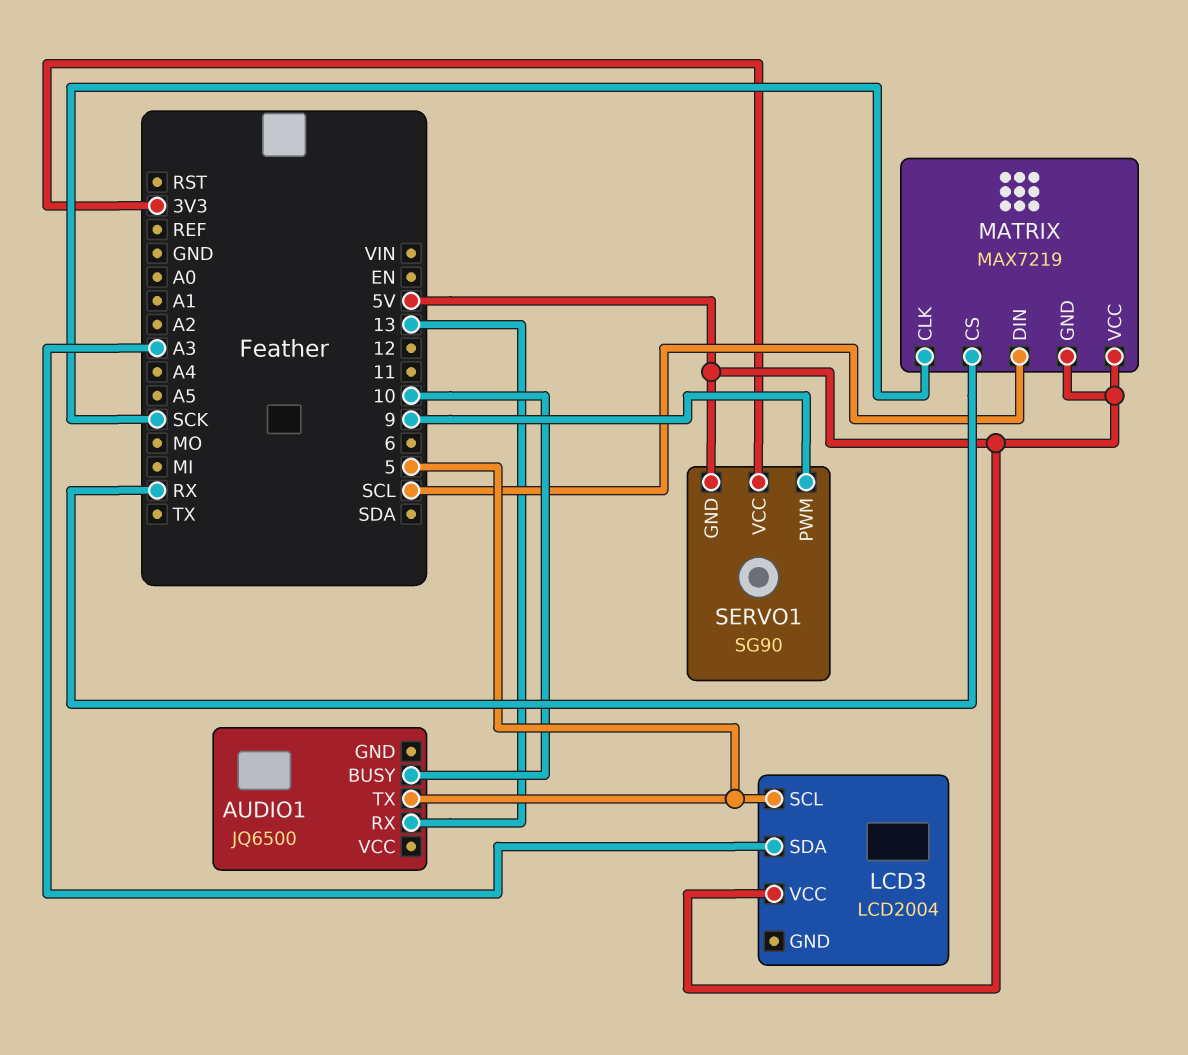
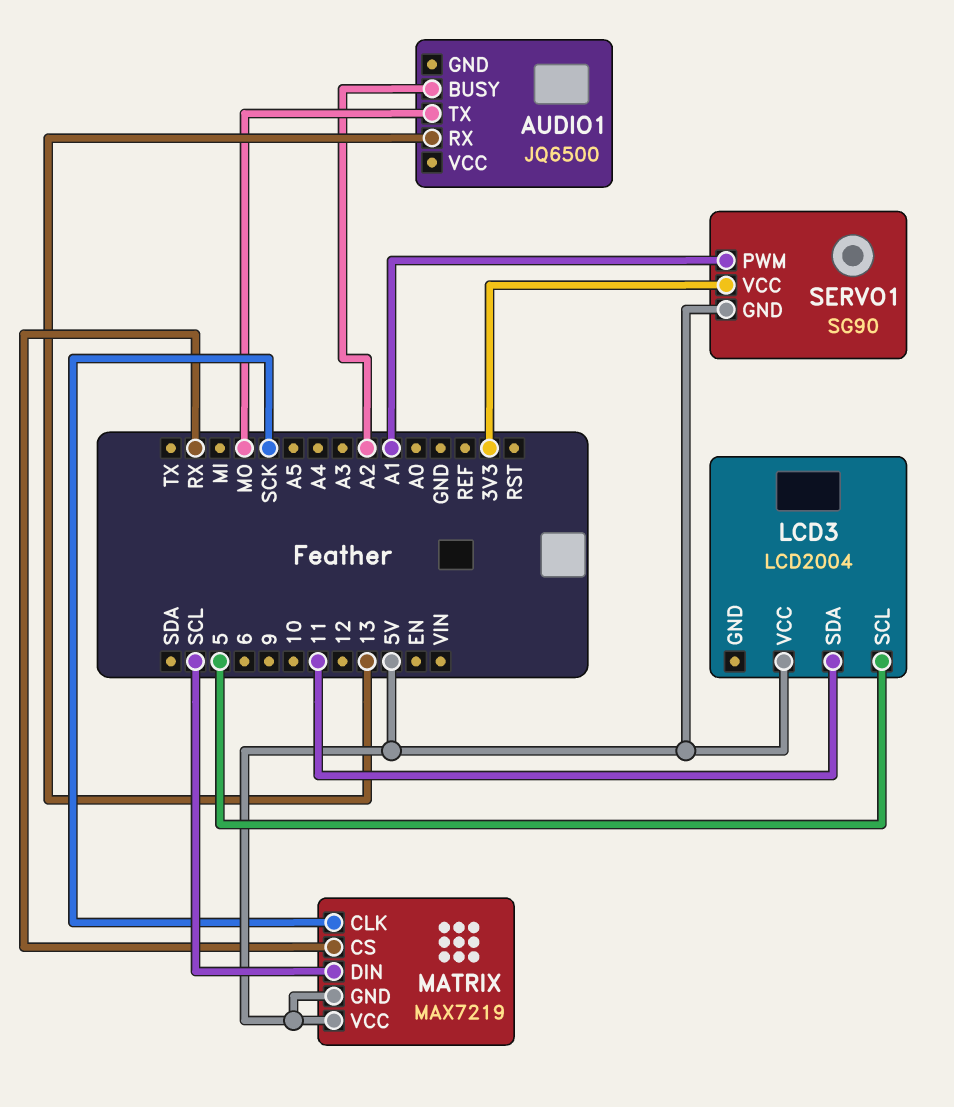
AUDIO1 pin BUSY: 10 -> A2
AUDIO1 pin TX: 5 -> MO
LCD3 pin SDA: A3 -> 11
SERVO1 pin PWM: 9 -> A1

